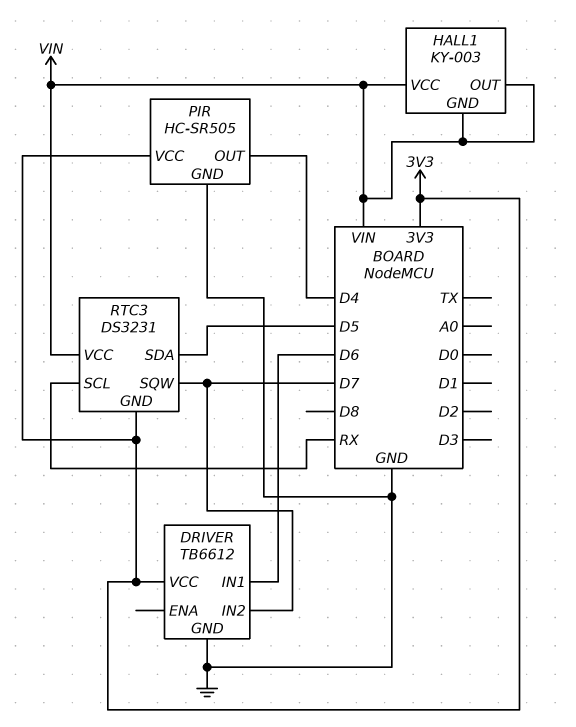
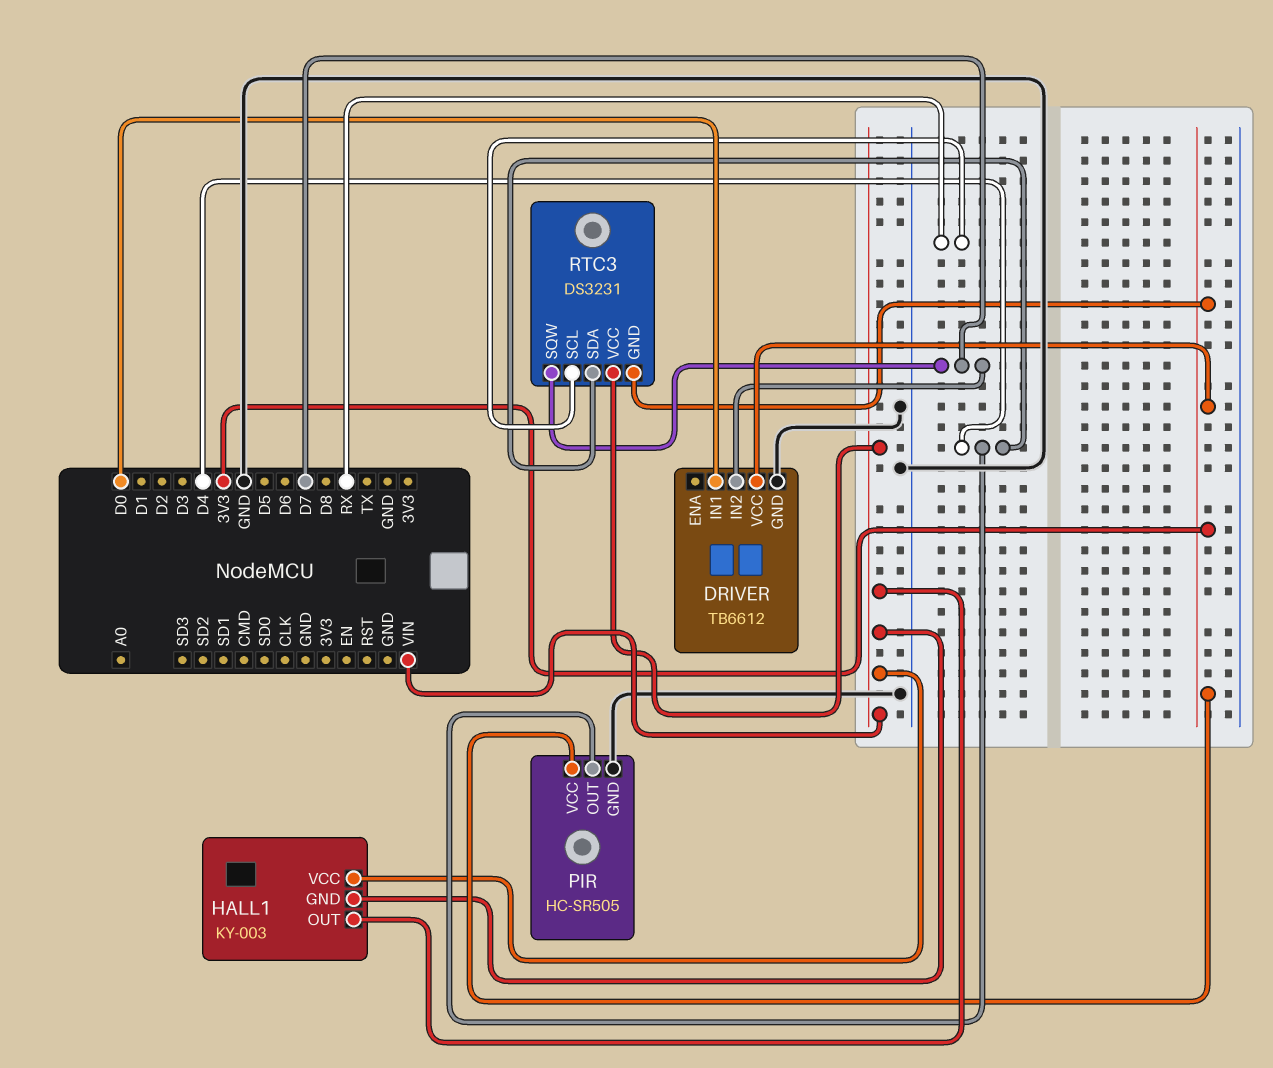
DRIVER pin IN1: D6 -> D0
RTC3 pin SDA: D5 -> D4

